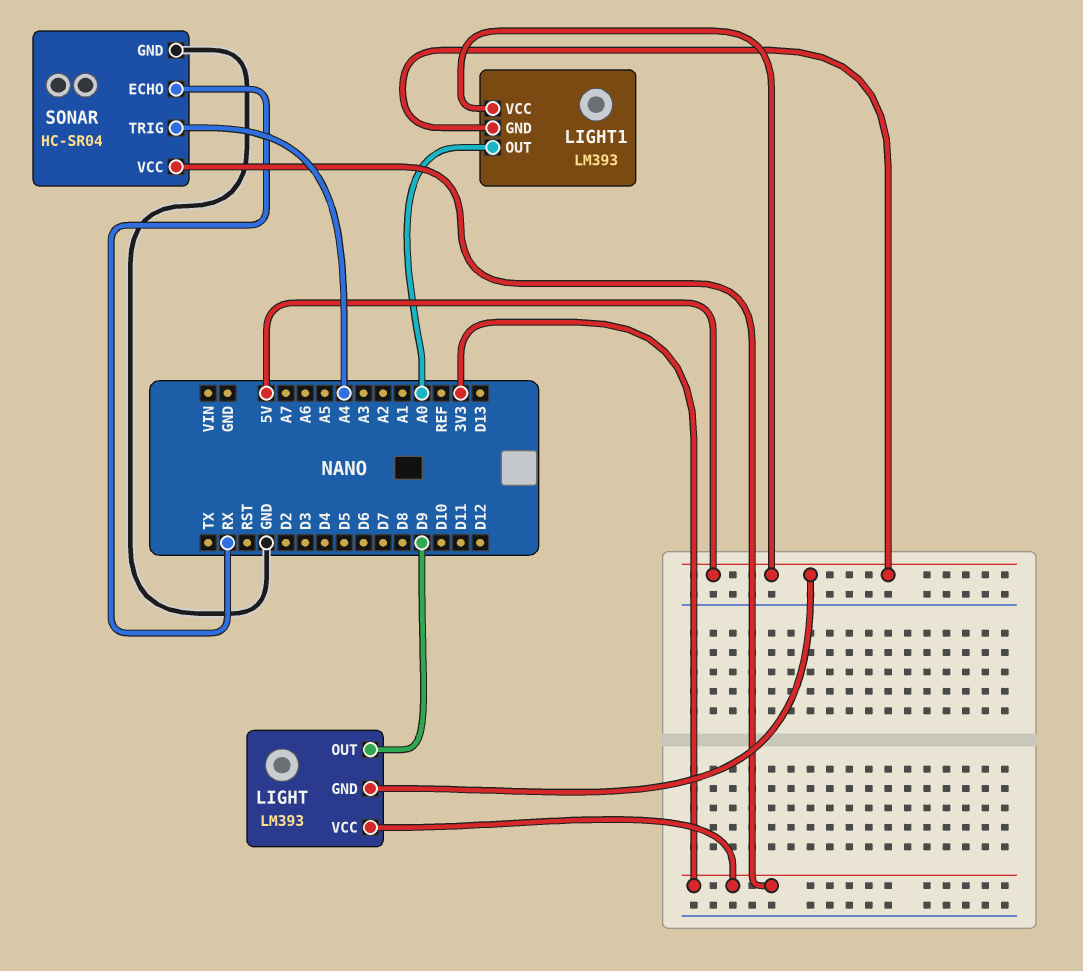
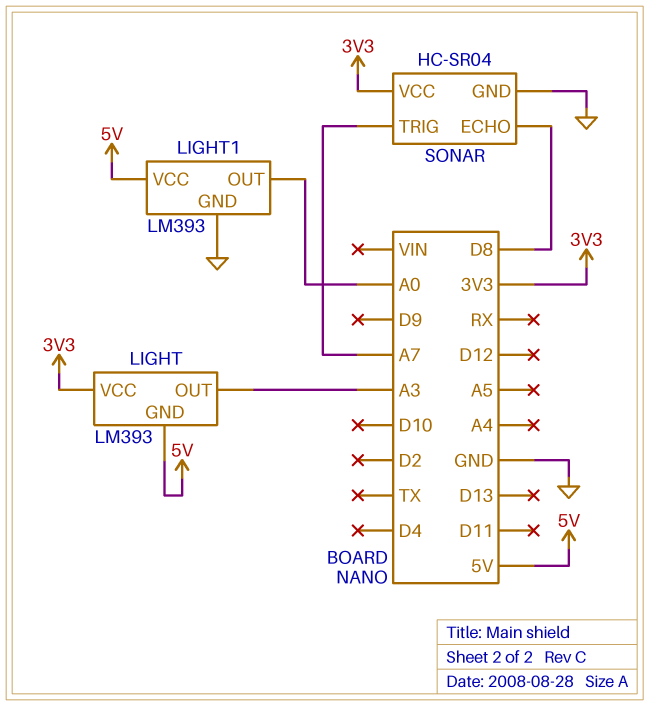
LIGHT pin OUT: D9 -> A3
LIGHT1 pin GND: 5V -> GND
SONAR pin ECHO: RX -> D8
SONAR pin TRIG: A4 -> A7

